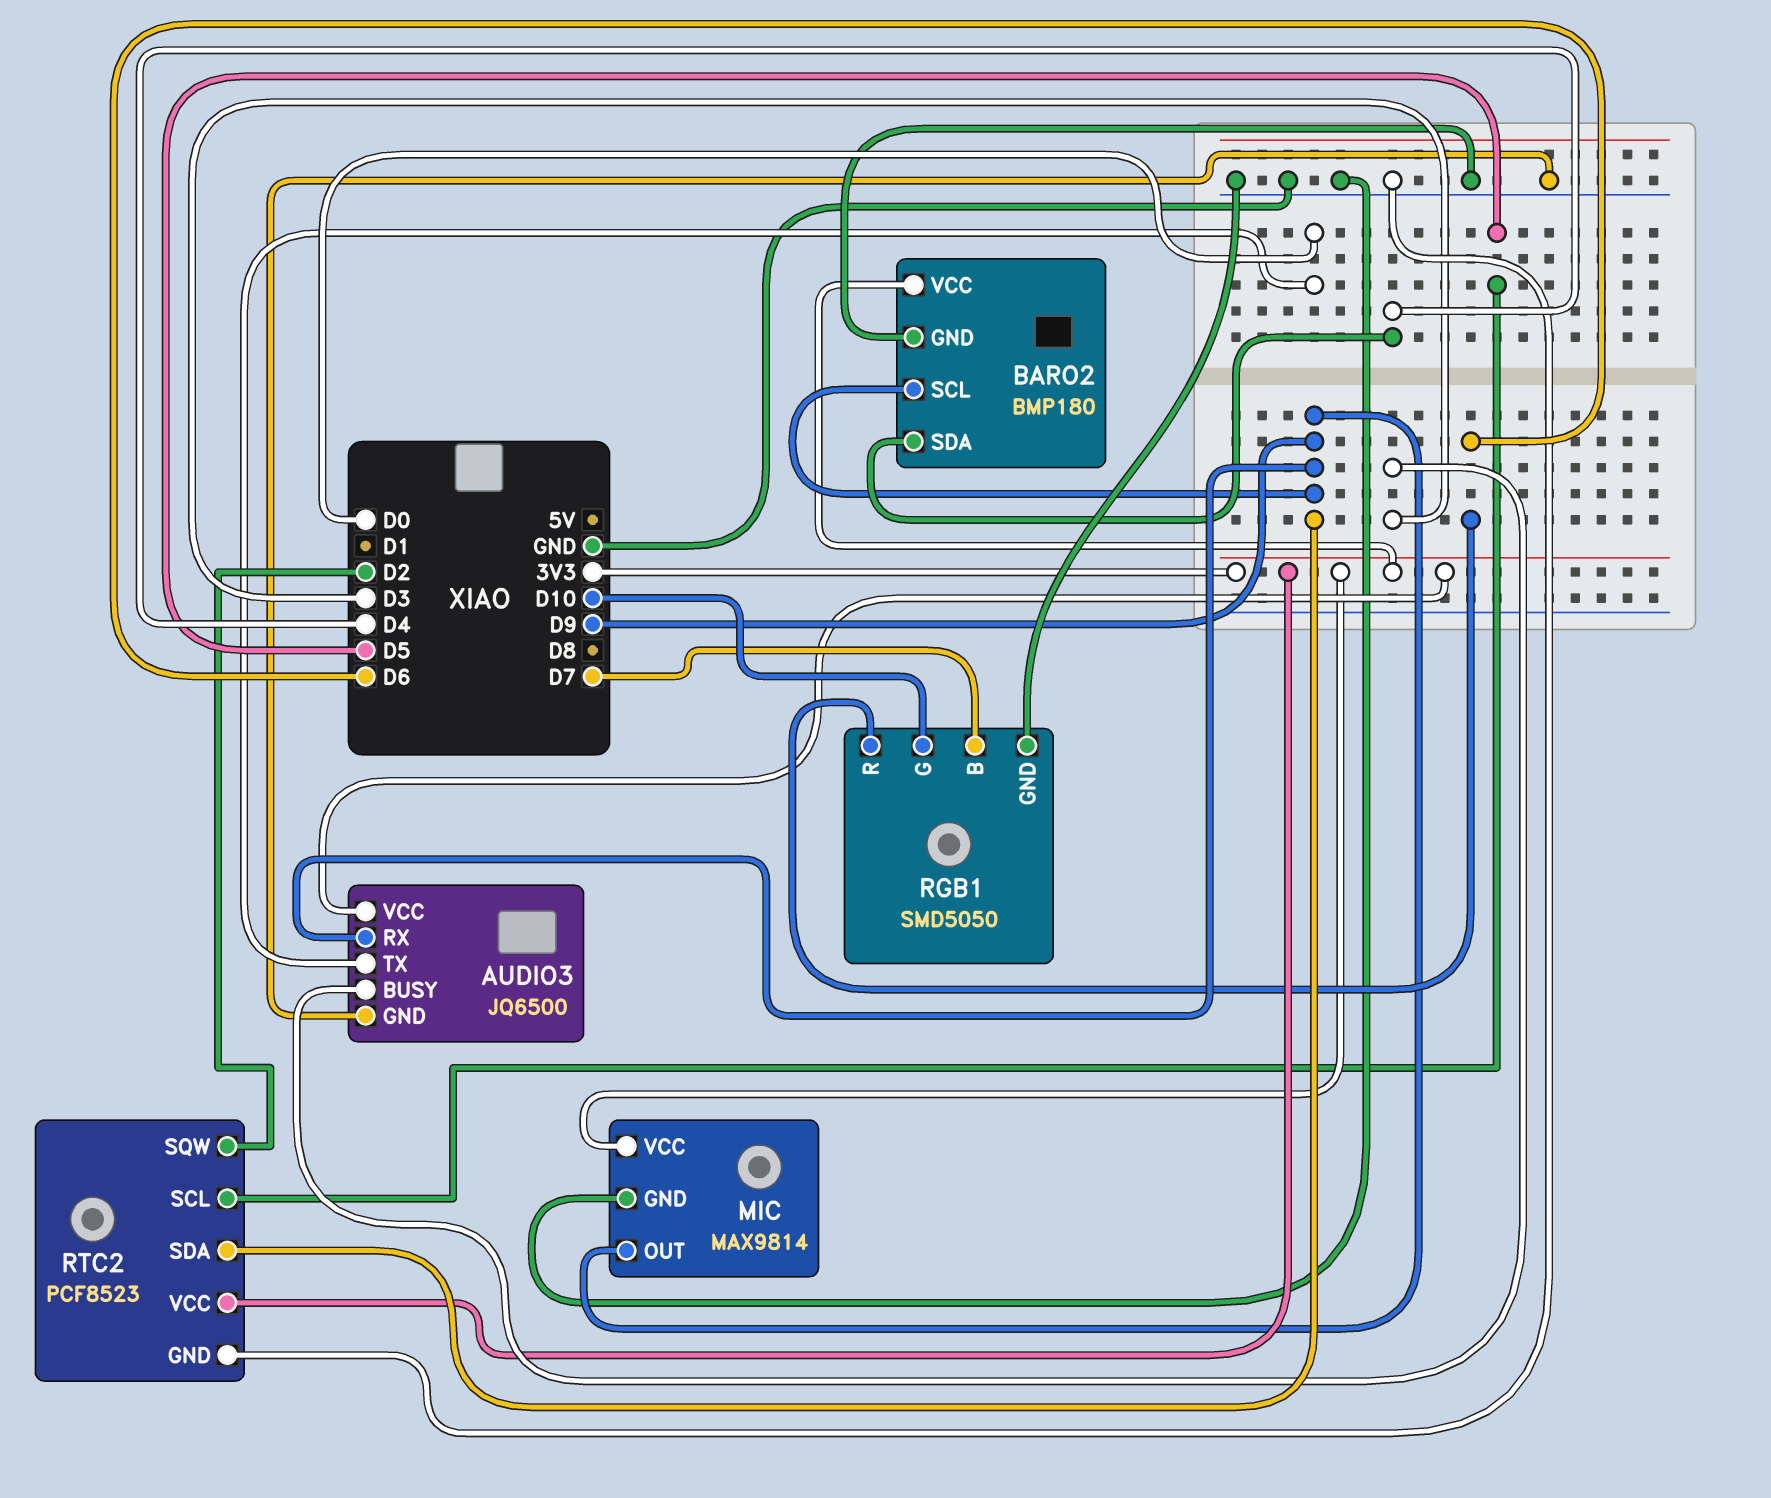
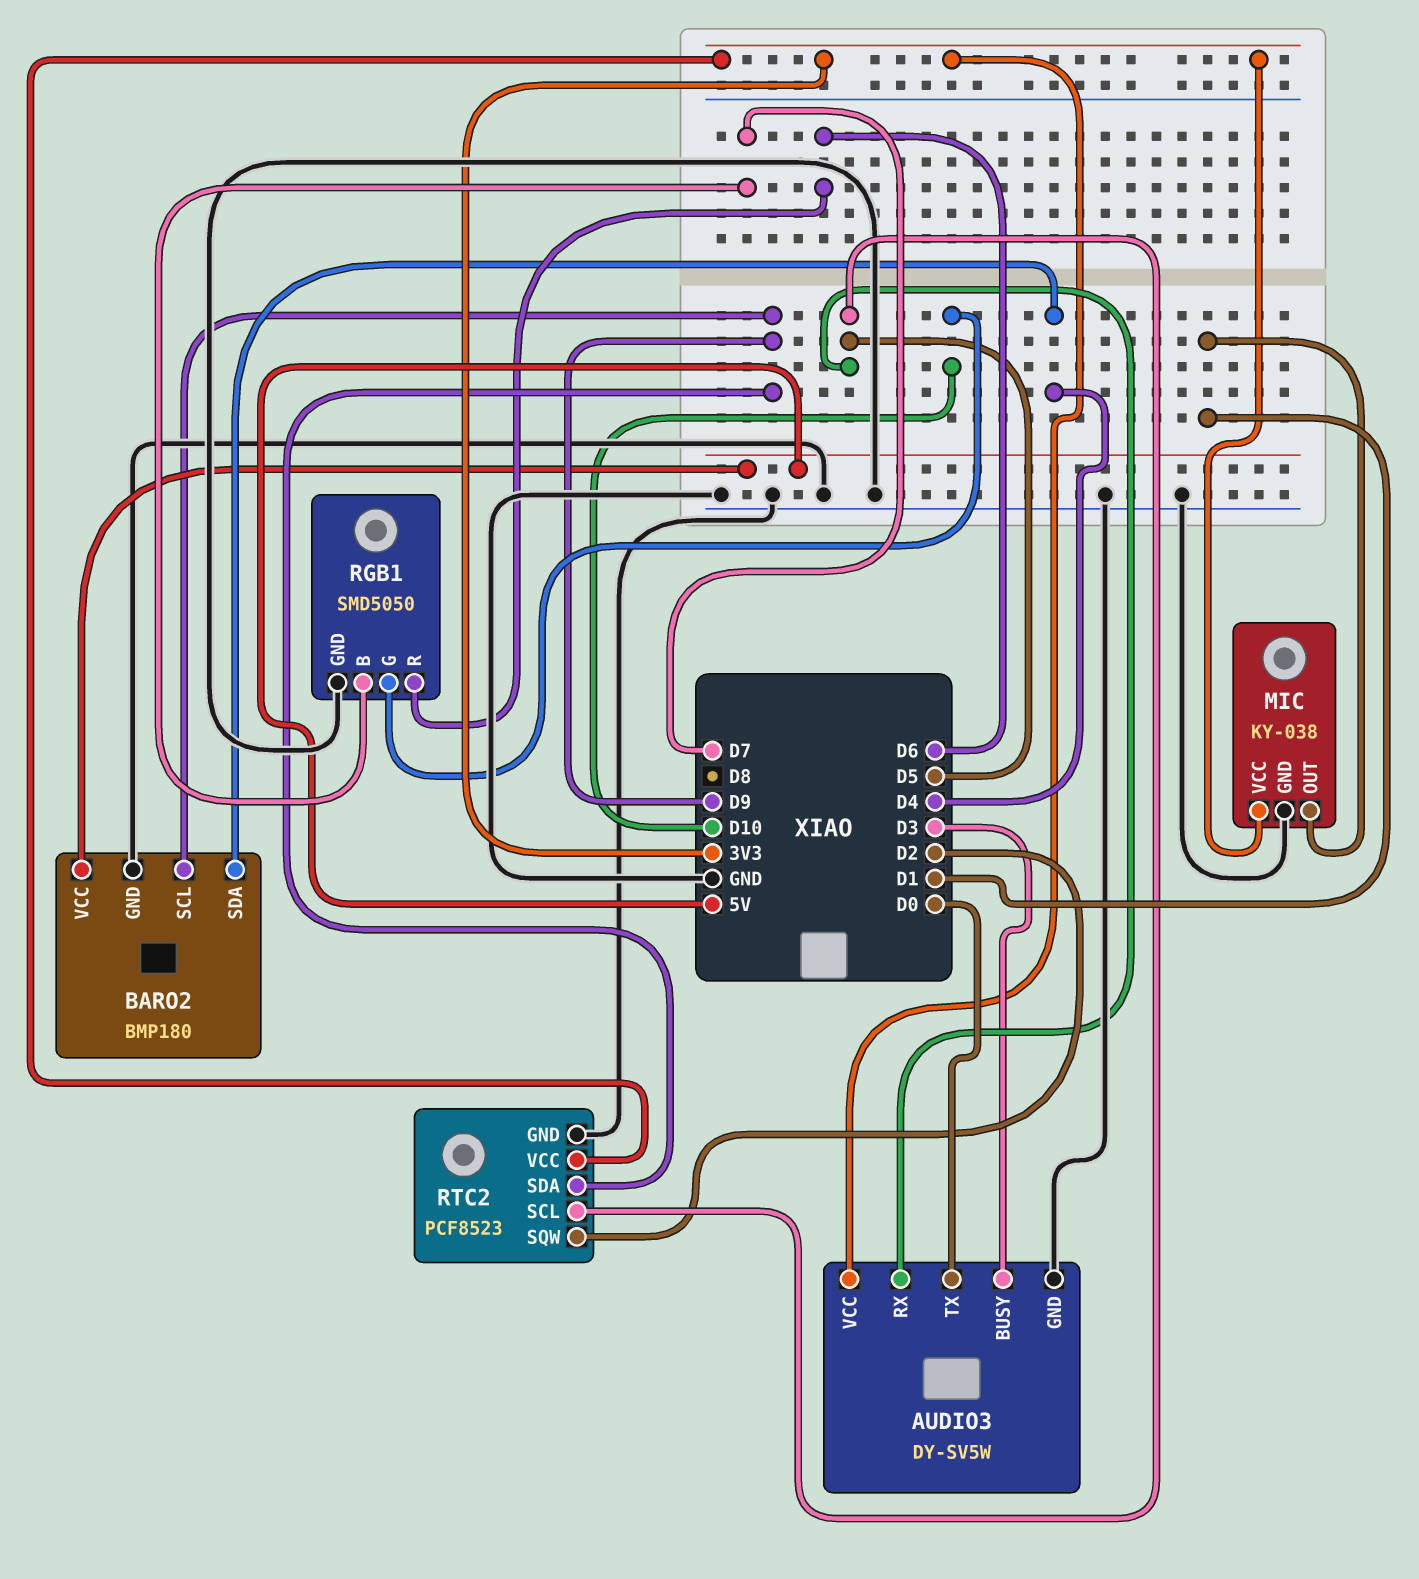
AUDIO3: JQ6500 -> DY-SV5W
AUDIO3 pin RX: D9 -> D5
BARO2 pin VCC: 3V3 -> 5V
MIC: MAX9814 -> KY-038
MIC pin OUT: D9 -> D1

